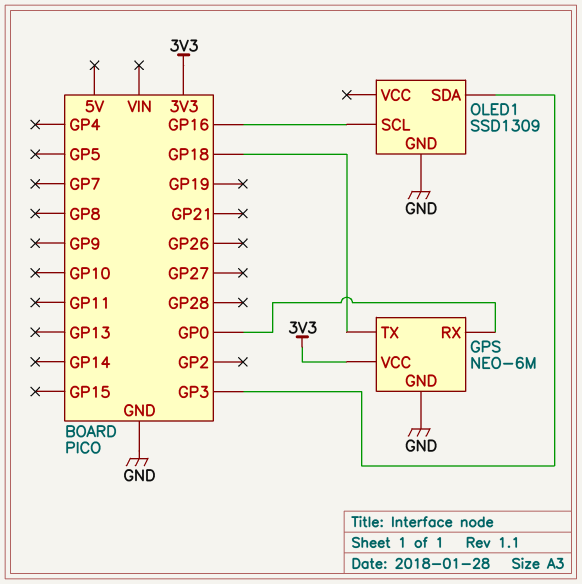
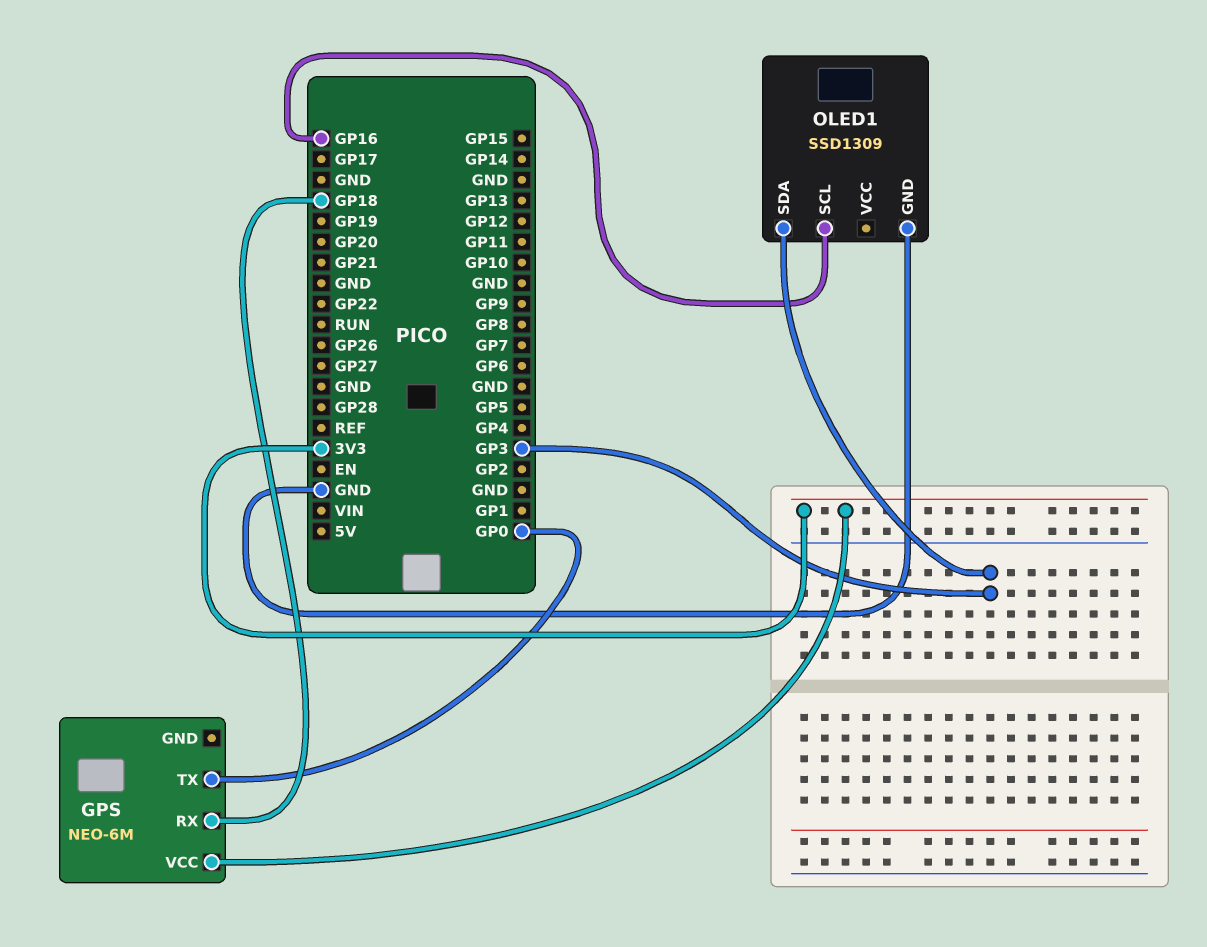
GPS pin GND: GND -> none
GPS pin RX: GP0 -> GP18
GPS pin TX: GP18 -> GP0

